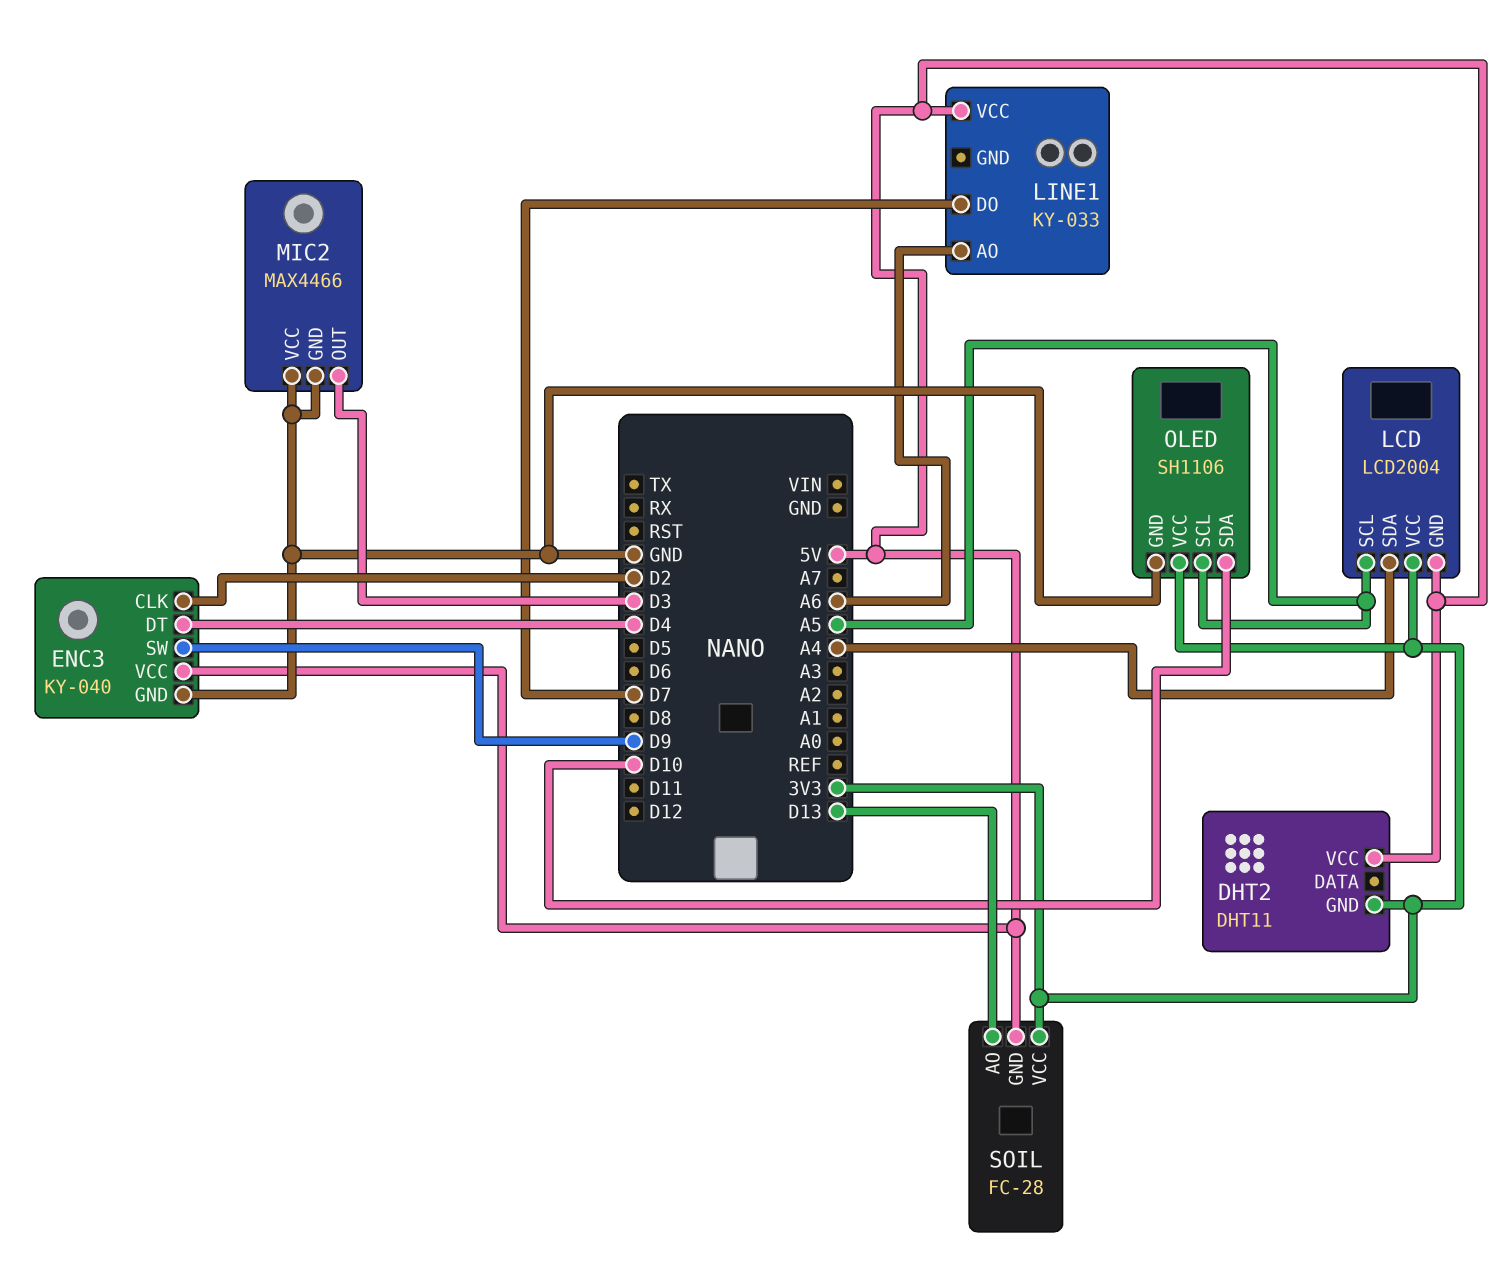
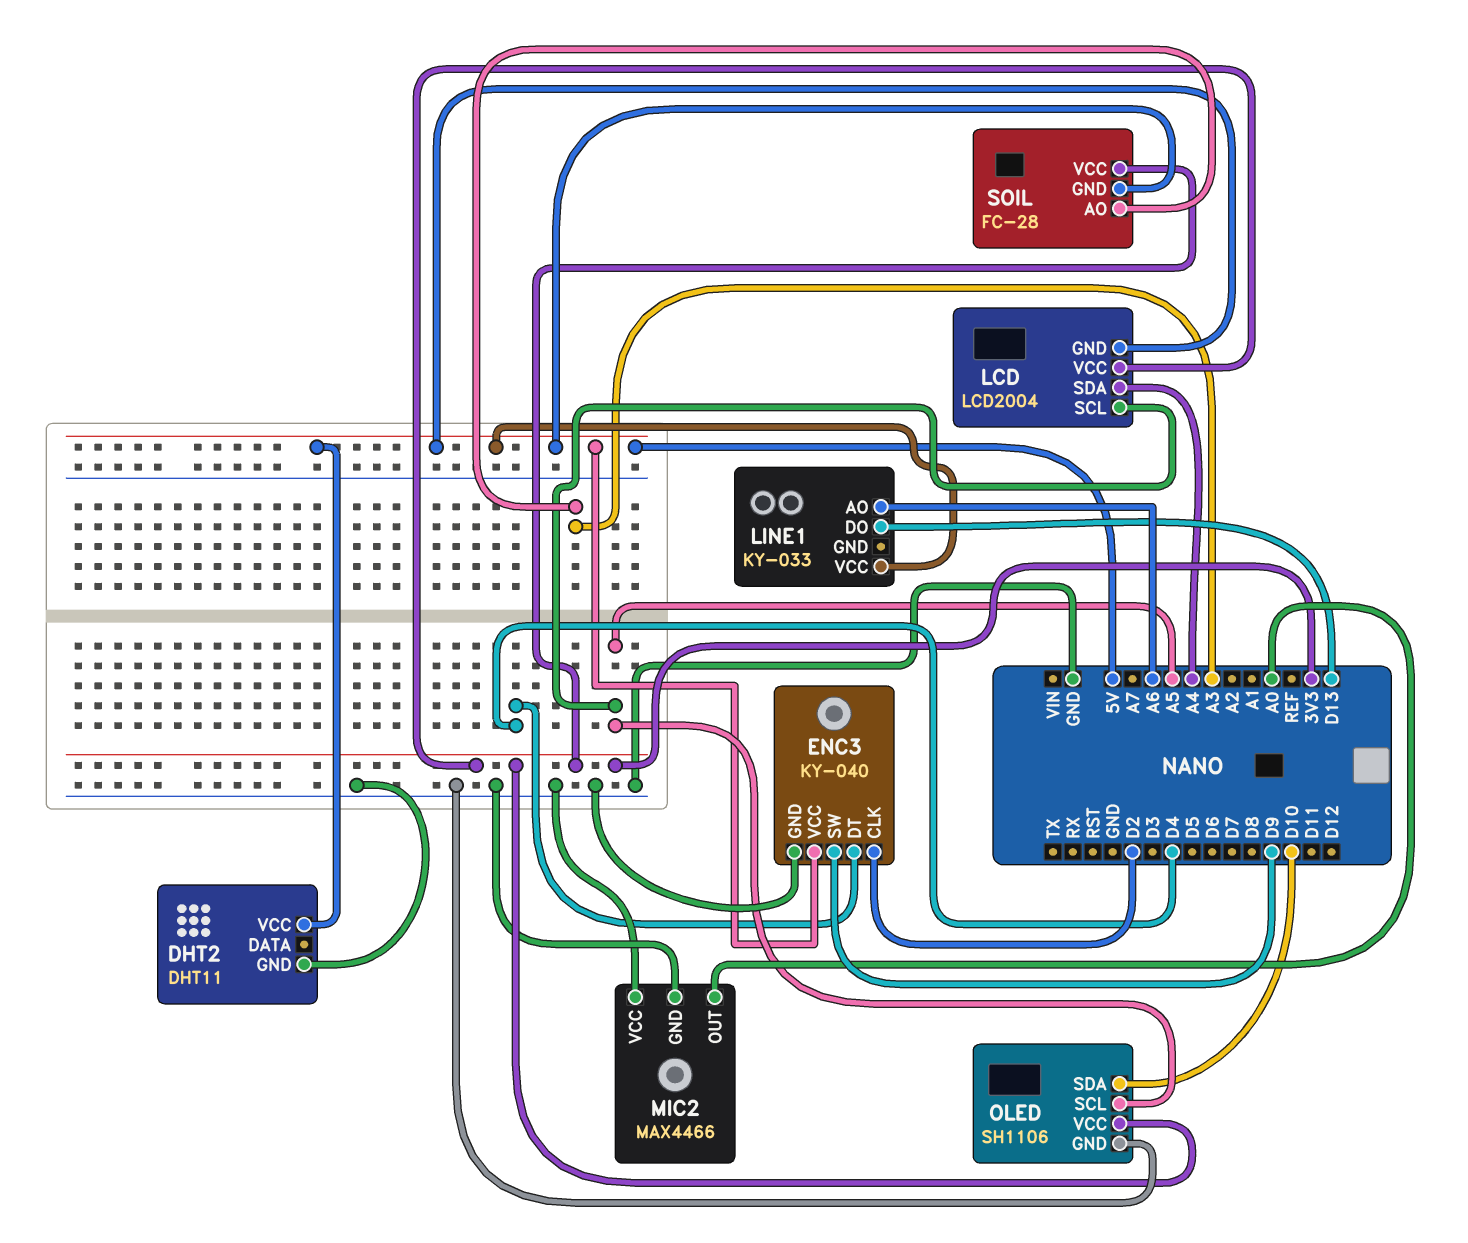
DHT2 pin GND: 3V3 -> GND
LINE1 pin DO: D7 -> D13
MIC2 pin OUT: D3 -> A0
SOIL pin AO: D13 -> A3

